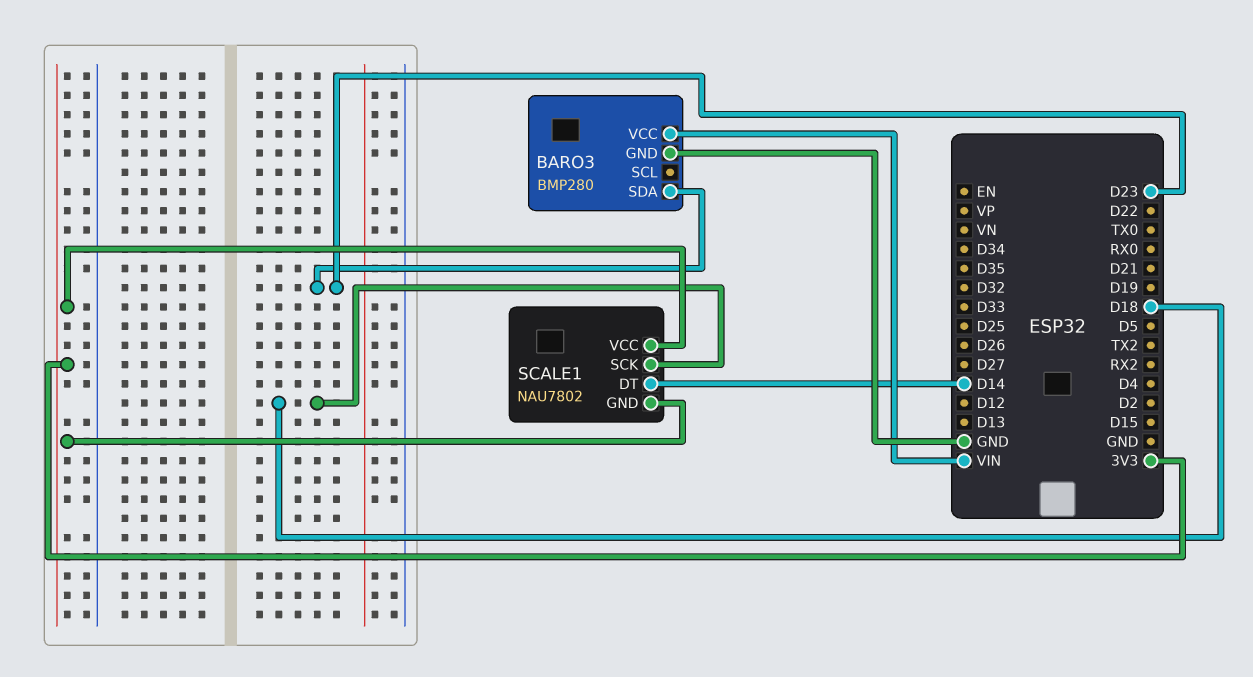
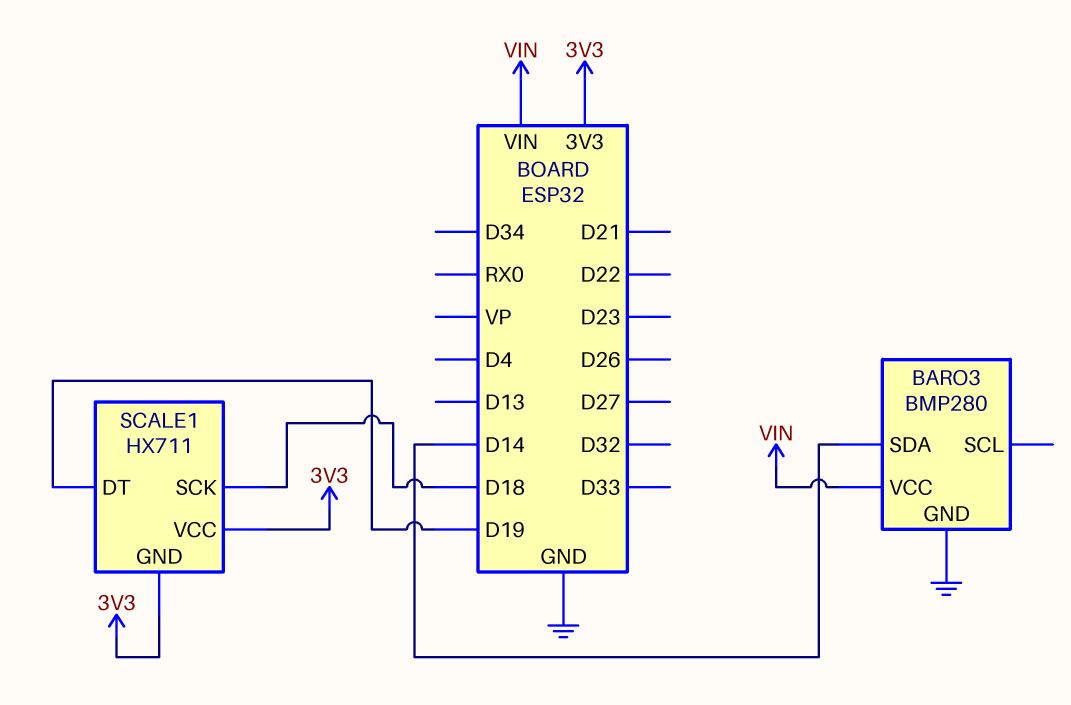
BARO3 pin SDA: D23 -> D14
SCALE1: NAU7802 -> HX711
SCALE1 pin DT: D14 -> D19

